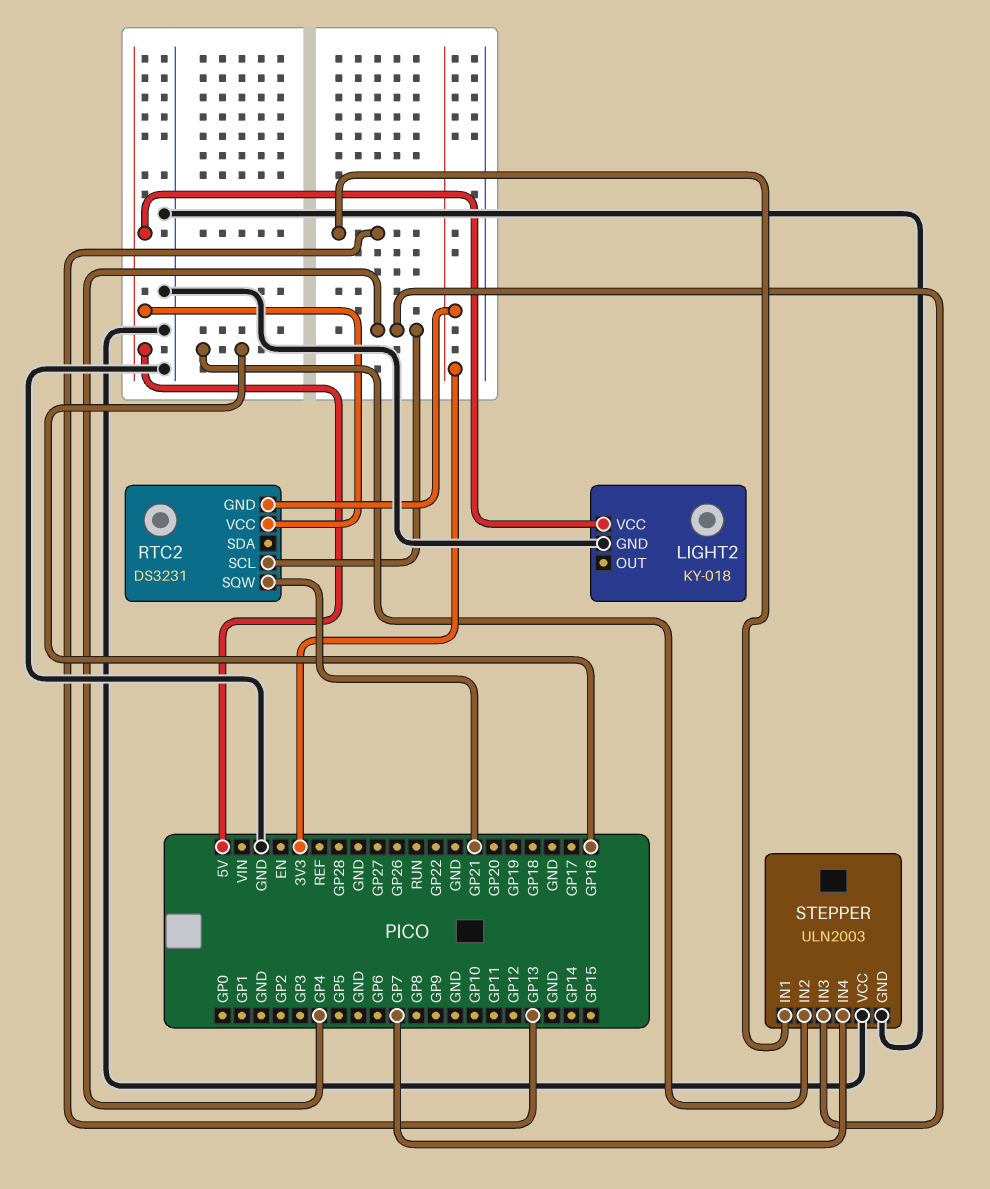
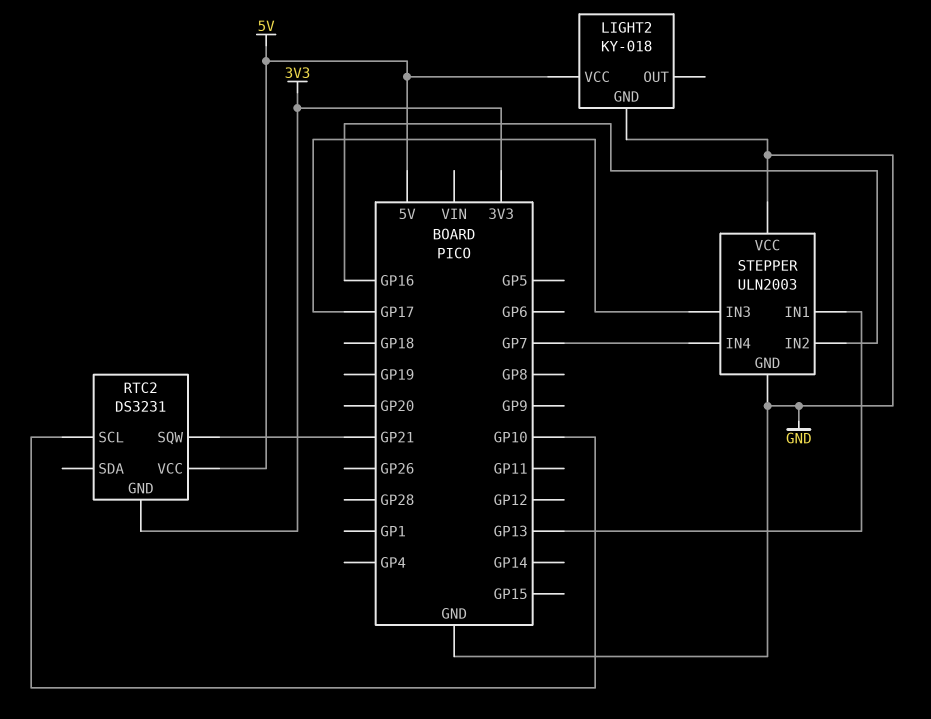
RTC2 pin SCL: GP4 -> GP10
STEPPER pin IN3: GP4 -> GP17

